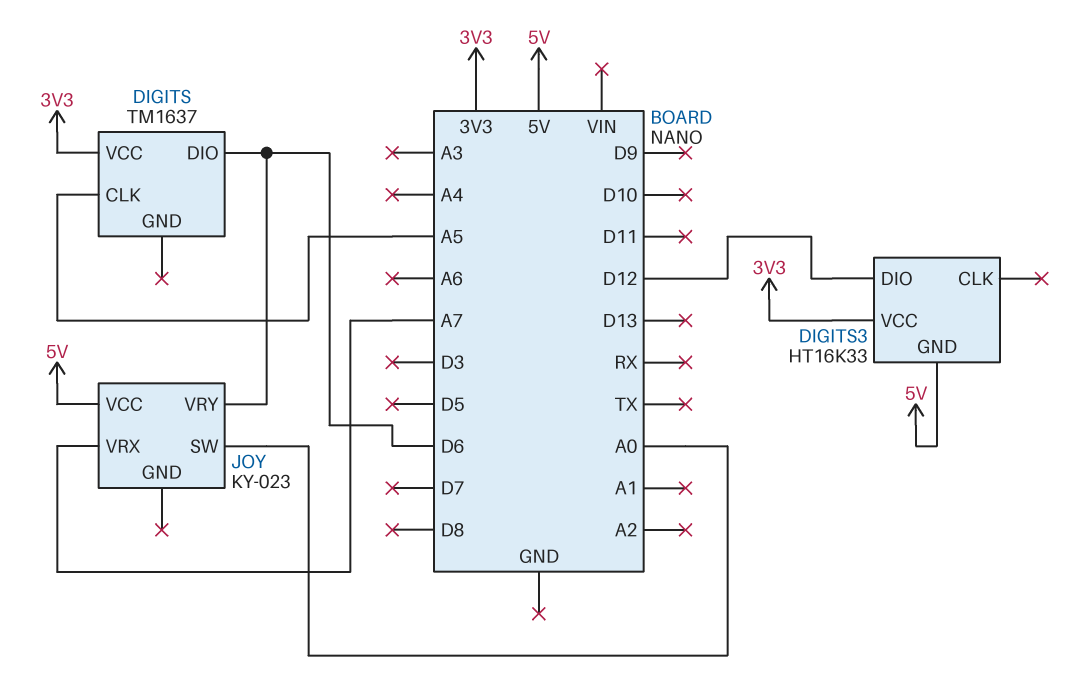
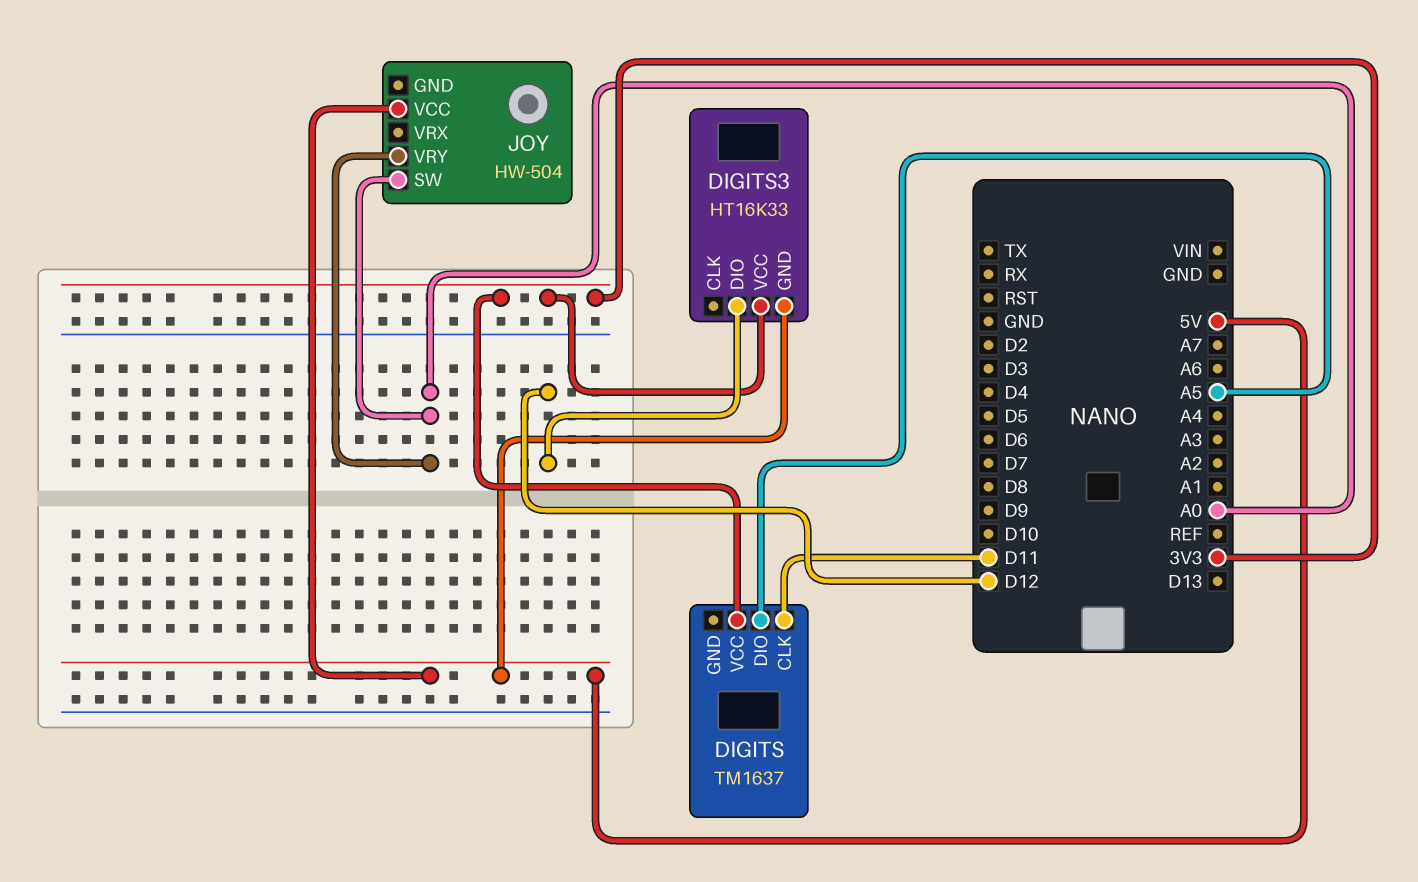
DIGITS pin CLK: A5 -> D11
DIGITS pin DIO: D6 -> A5
JOY: KY-023 -> HW-504
JOY pin VRX: A7 -> none
JOY pin VRY: D6 -> A0

